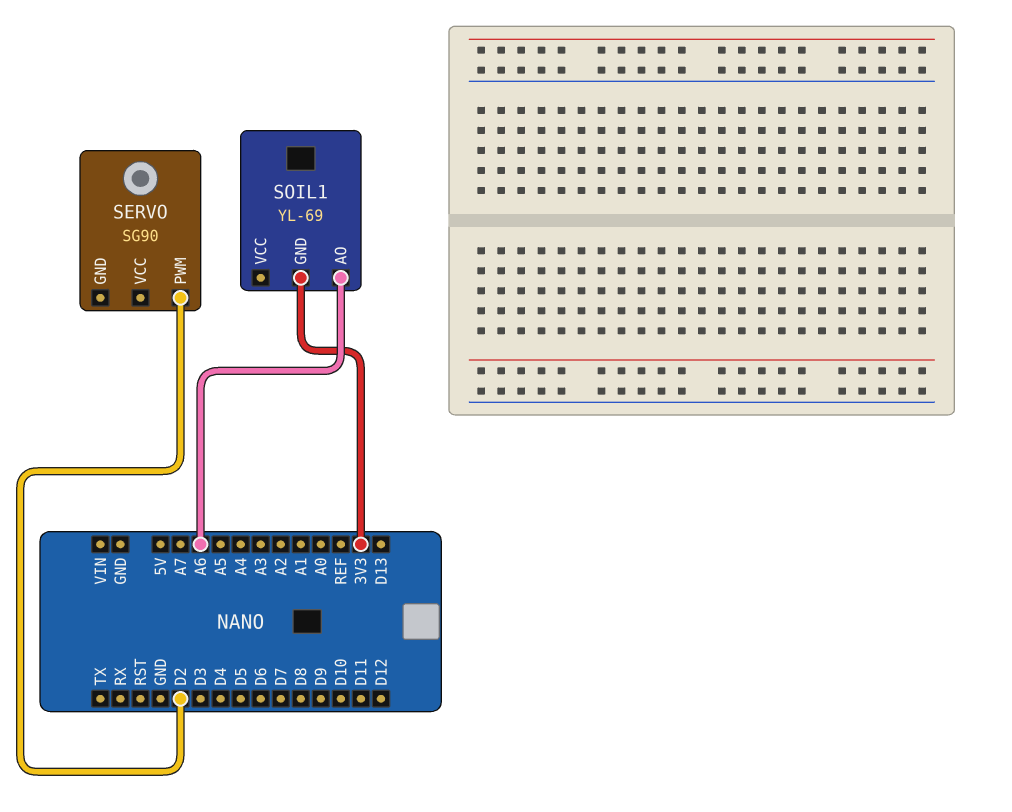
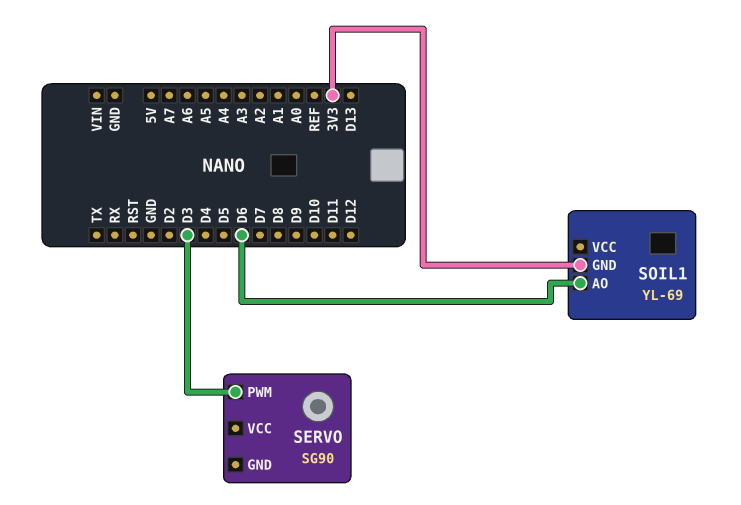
SERVO pin PWM: D2 -> D3
SOIL1 pin AO: A6 -> D6

